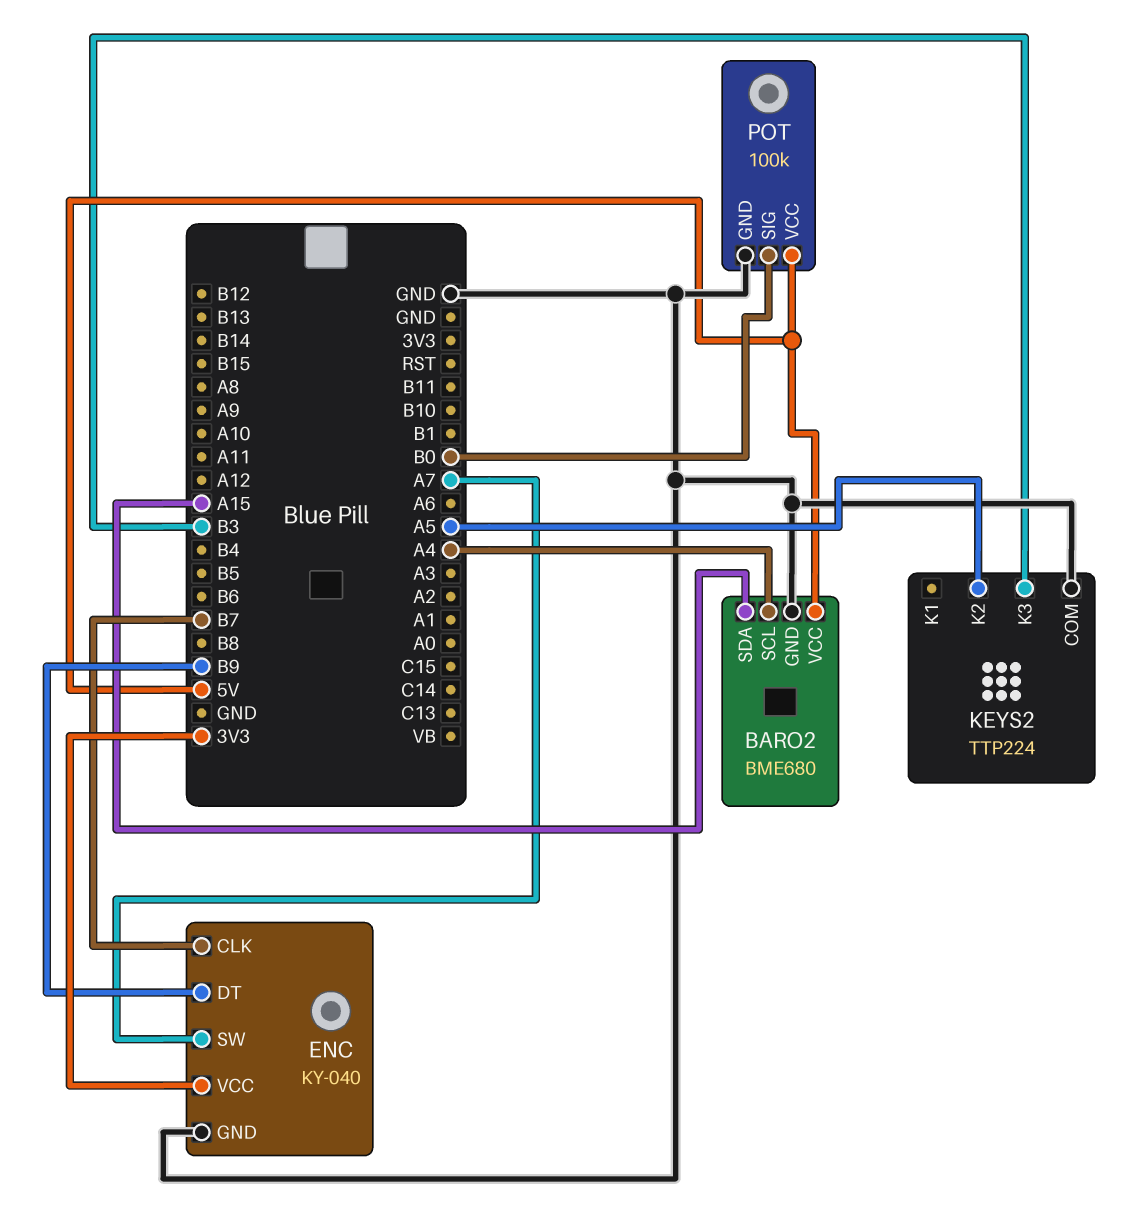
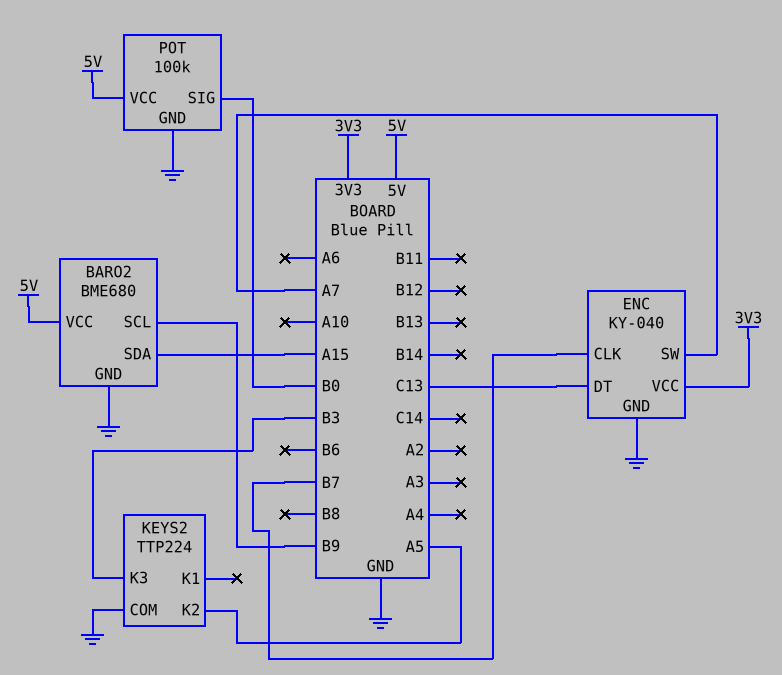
BARO2 pin SCL: A4 -> B9
ENC pin DT: B9 -> C13

